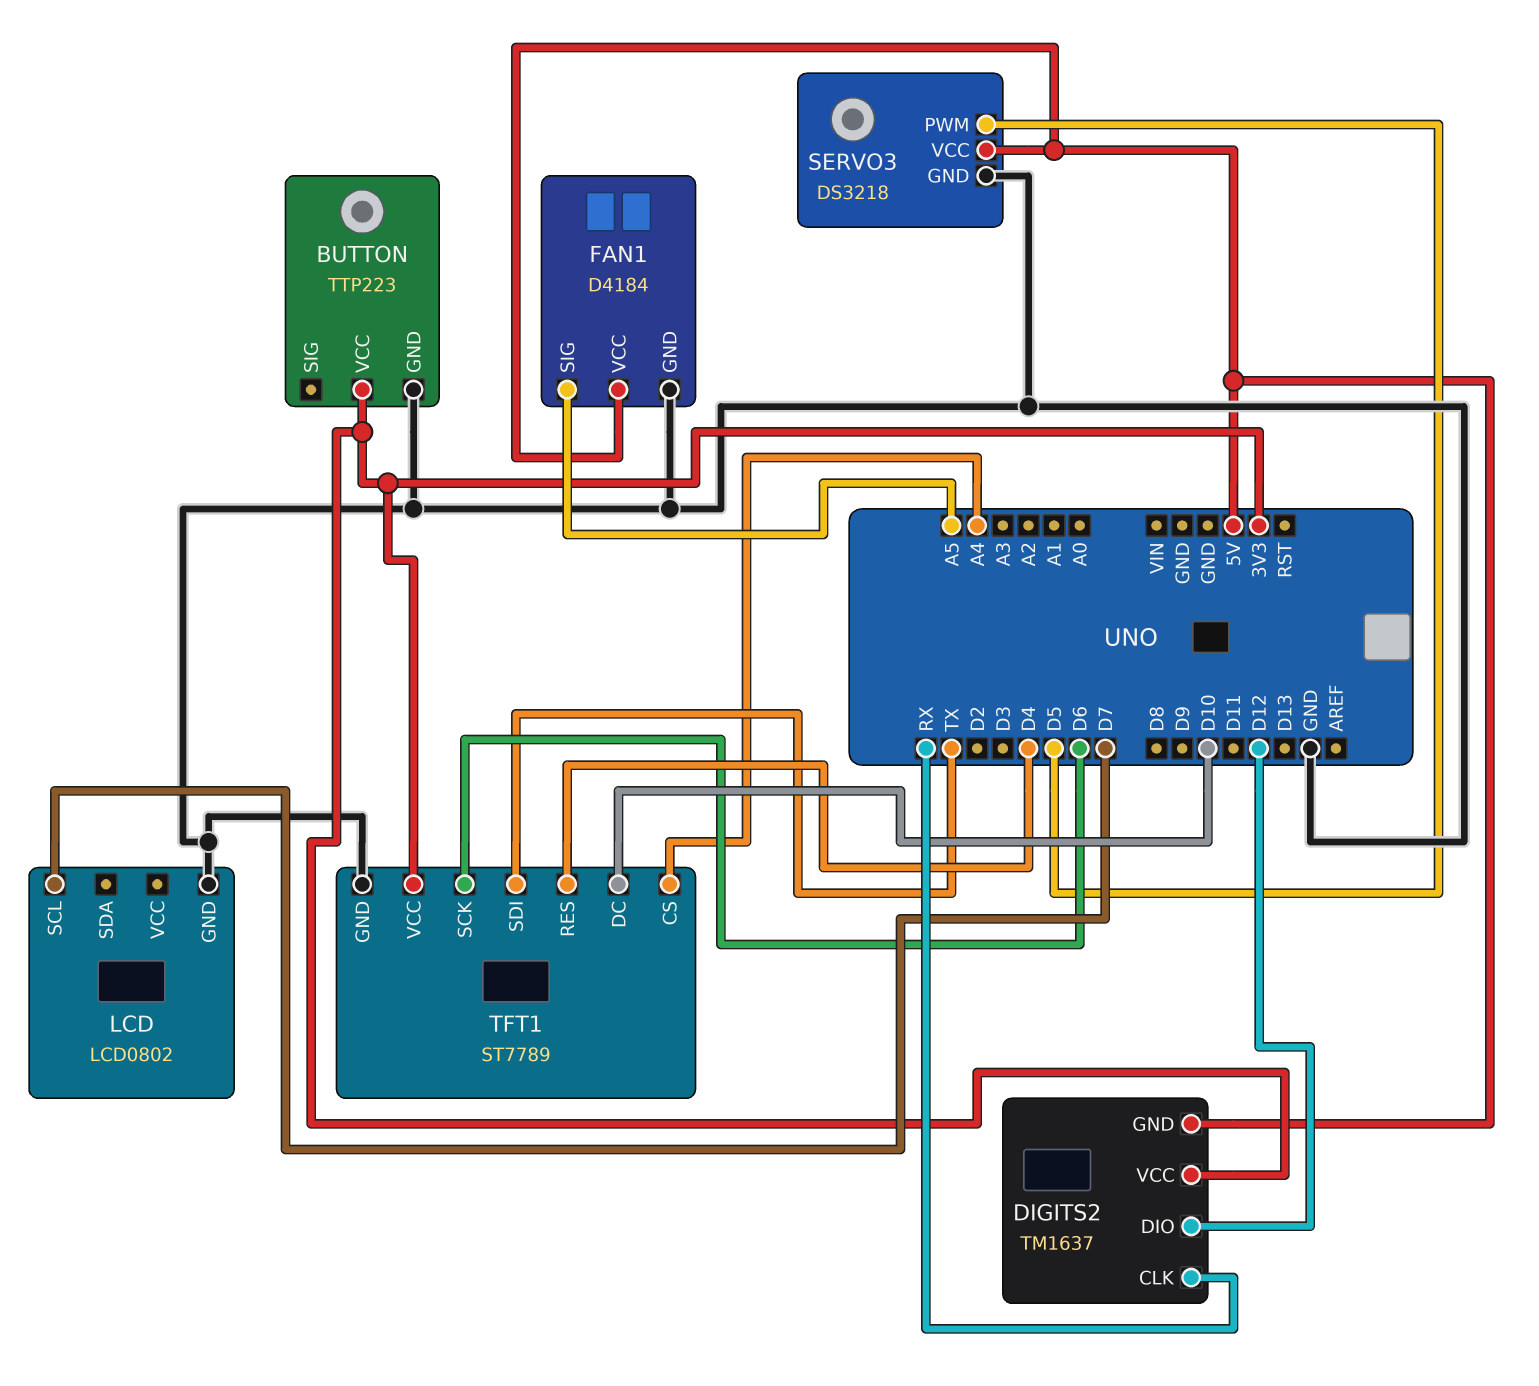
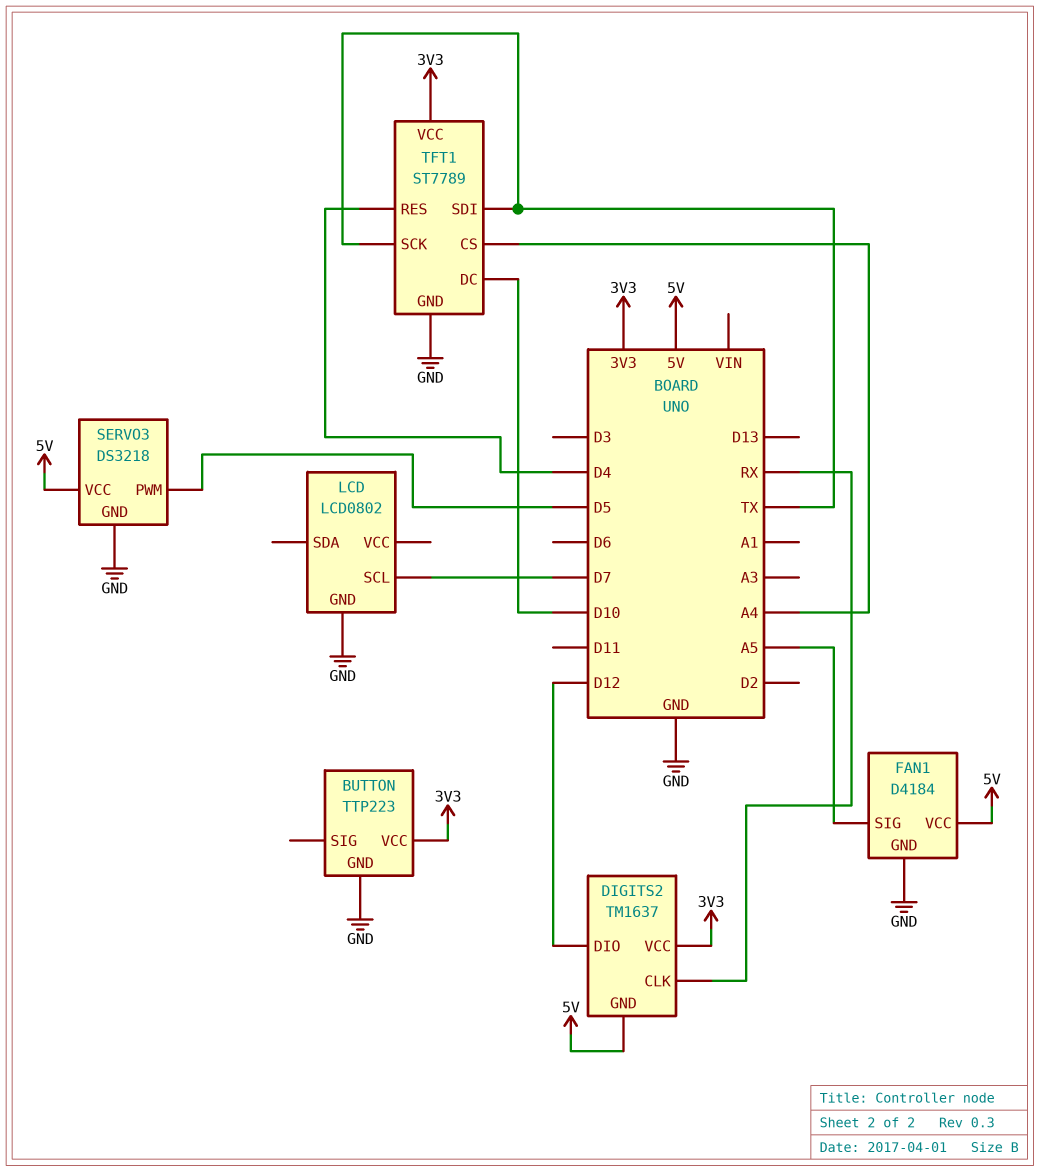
TFT1 pin SCK: D6 -> TX

